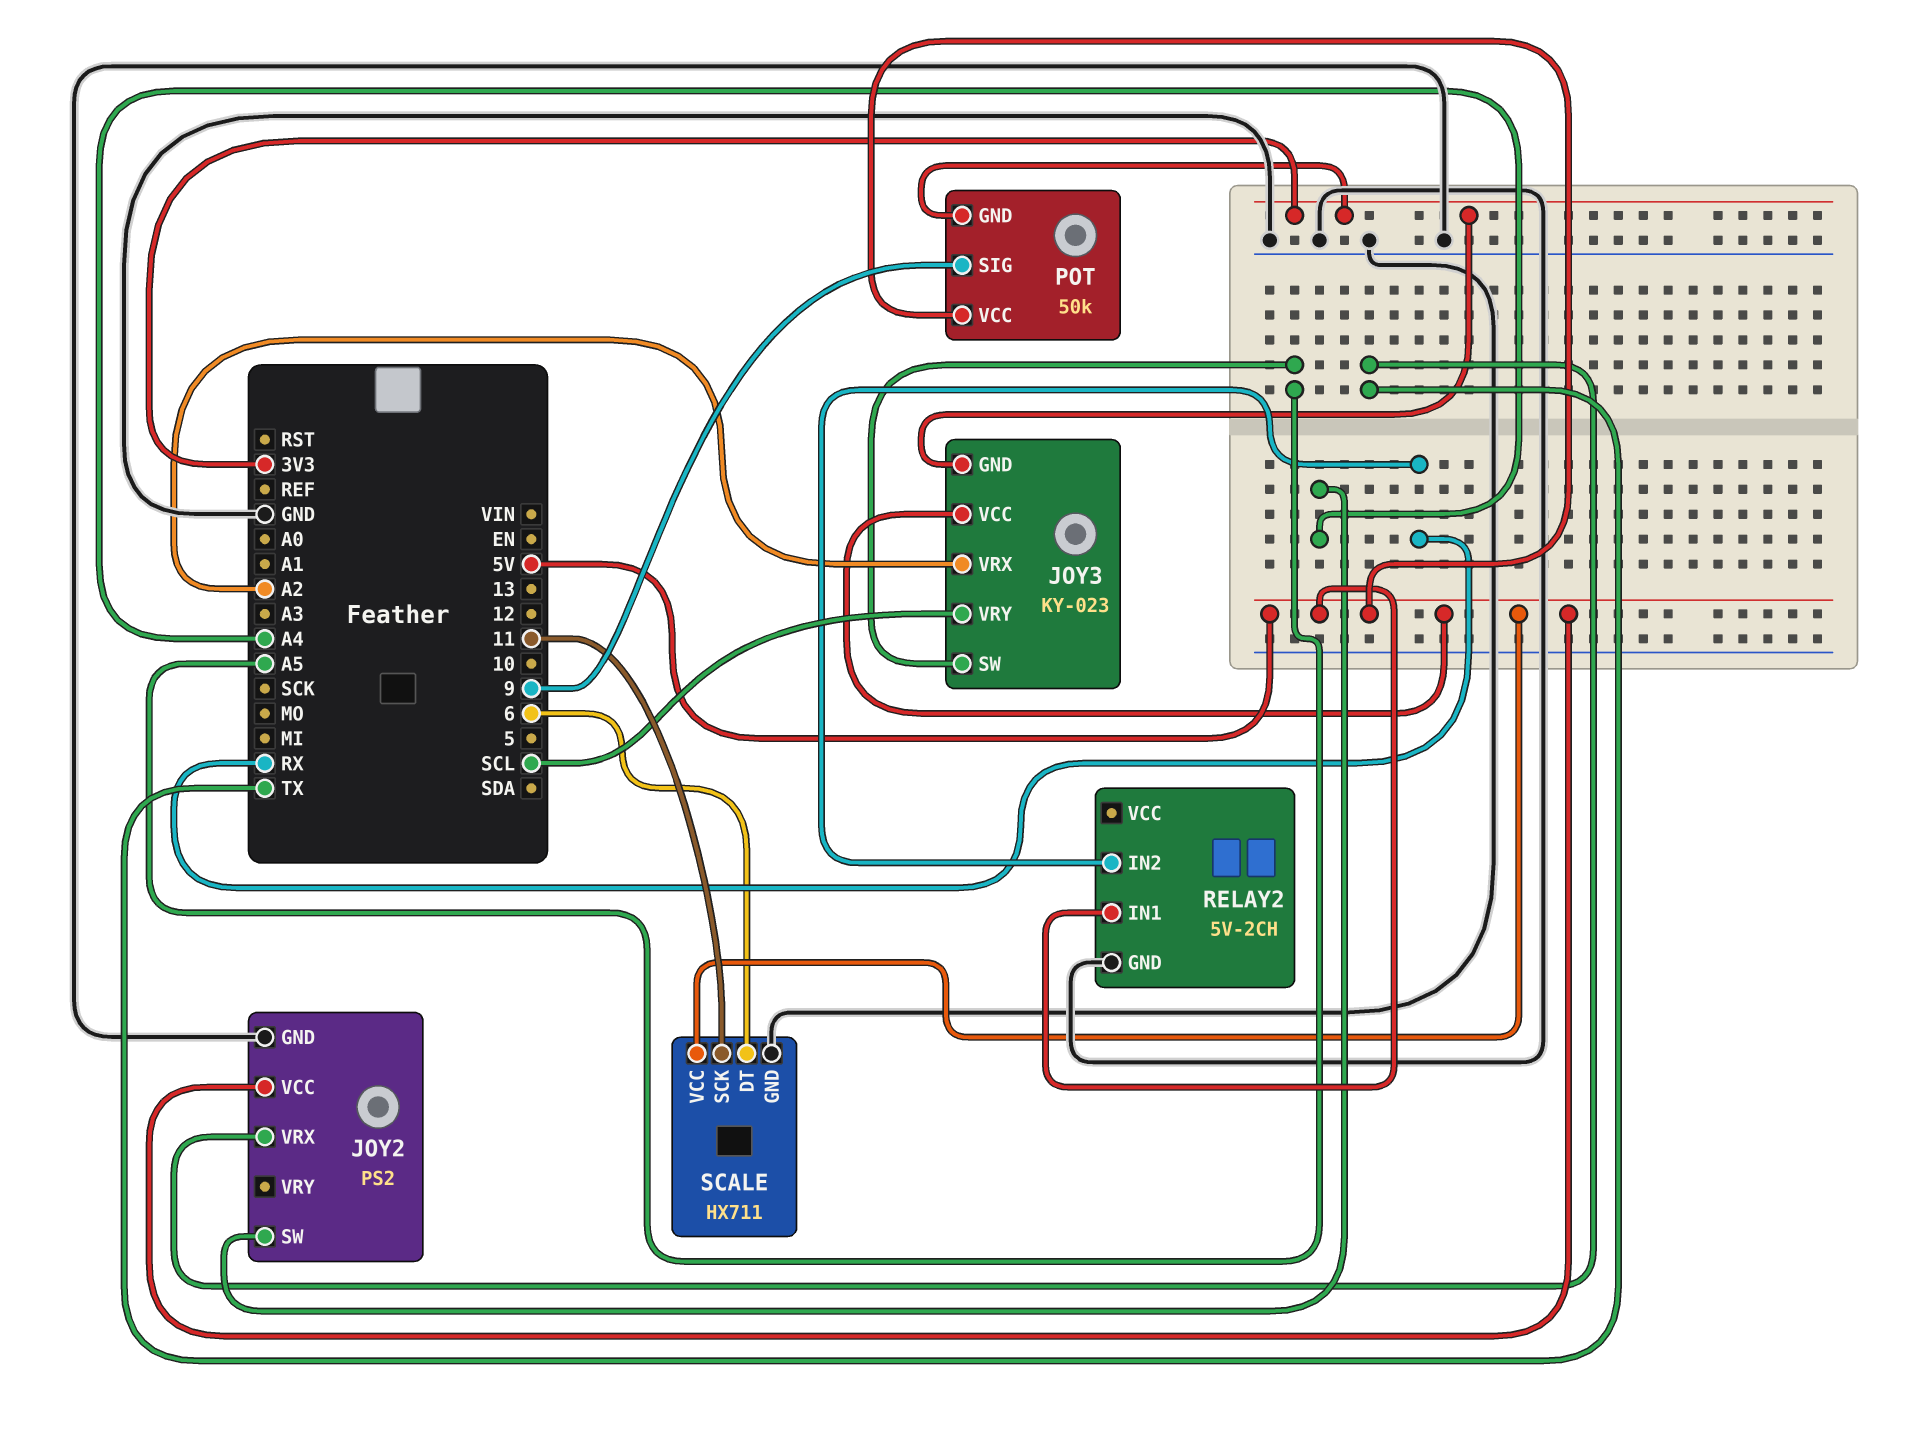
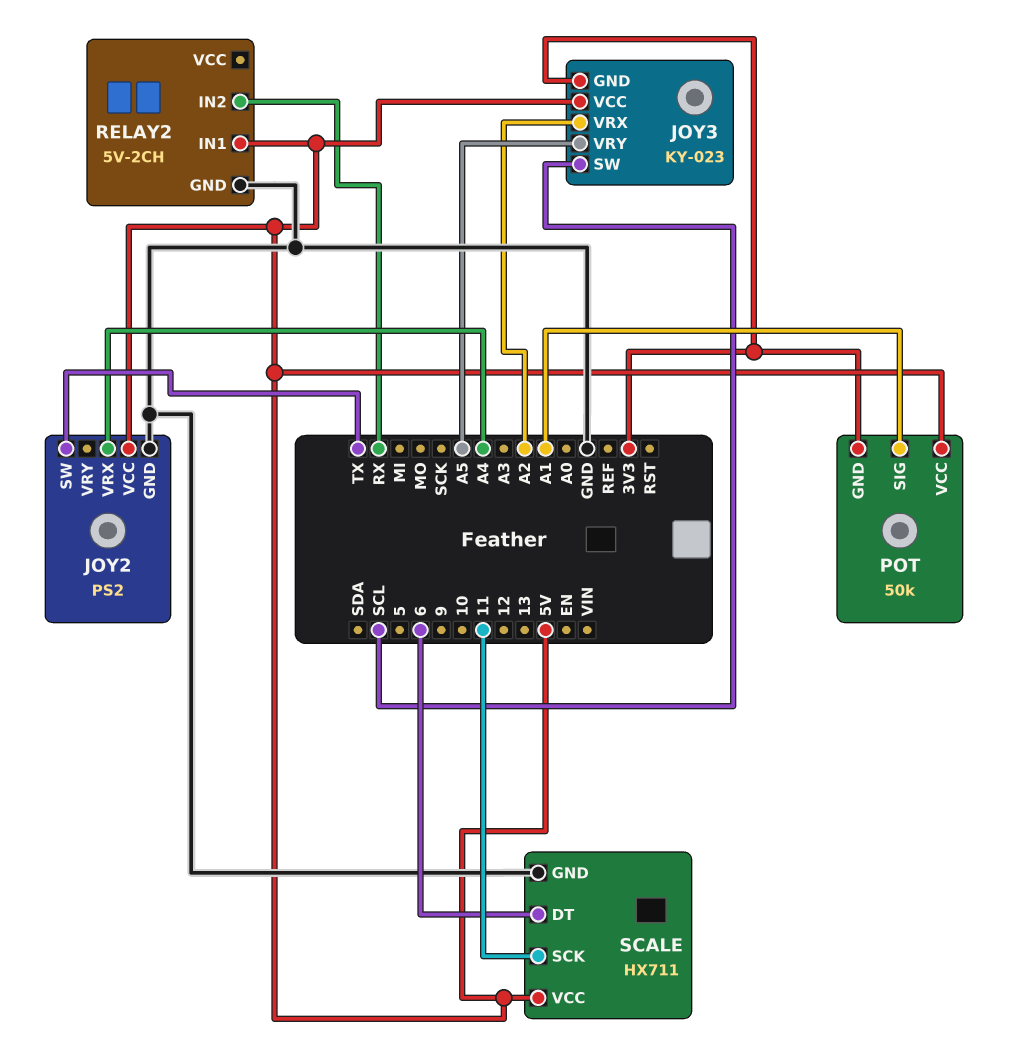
JOY2 pin SW: A4 -> TX
JOY2 pin VRX: TX -> A4
JOY3 pin SW: A5 -> SCL
JOY3 pin VRY: SCL -> A5
POT pin SIG: 9 -> A1

